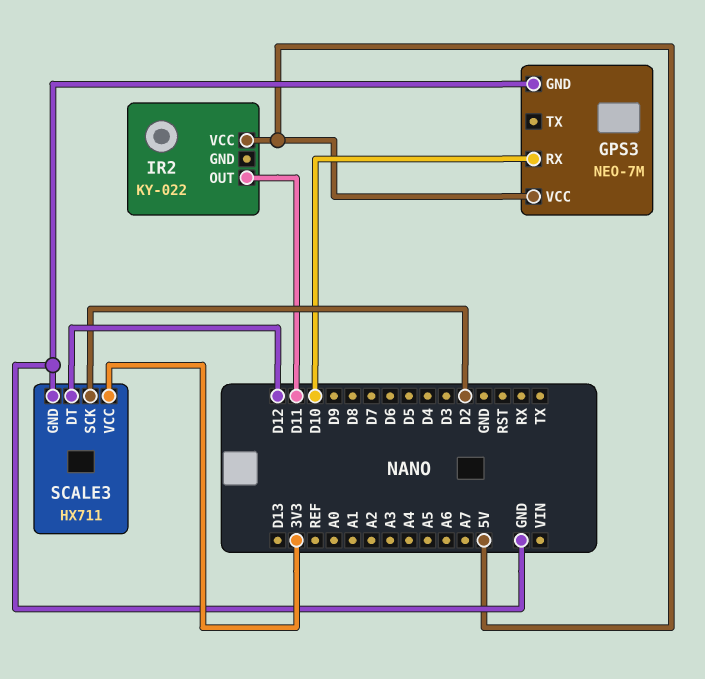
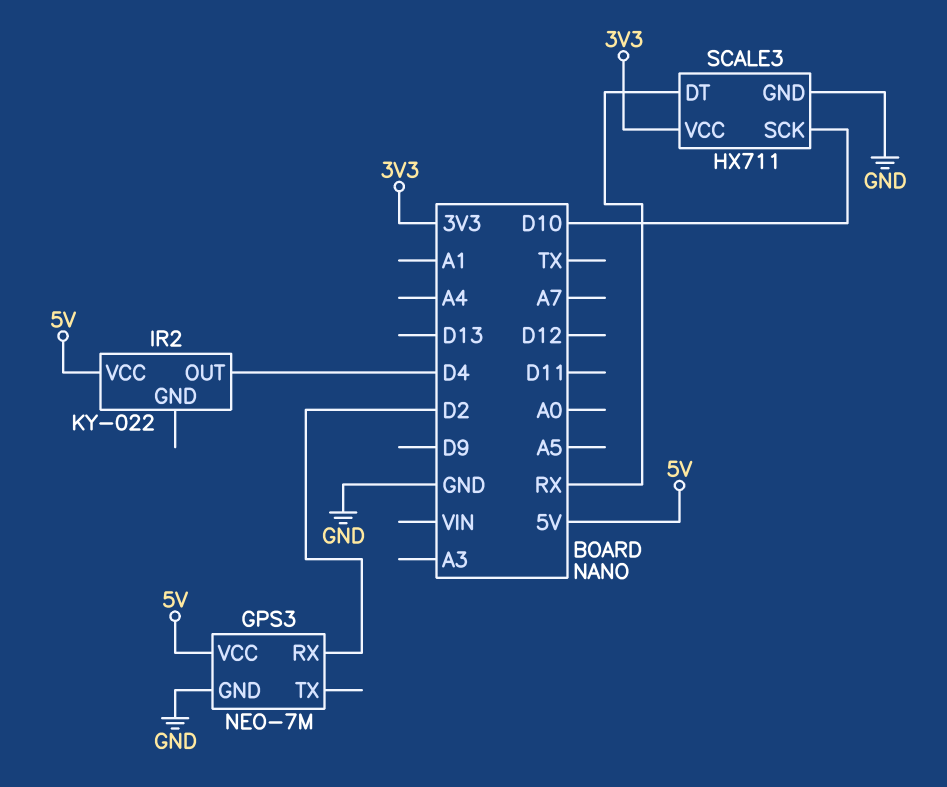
GPS3 pin RX: D10 -> D2
IR2 pin OUT: D11 -> D4
SCALE3 pin DT: D12 -> RX
SCALE3 pin SCK: D2 -> D10

